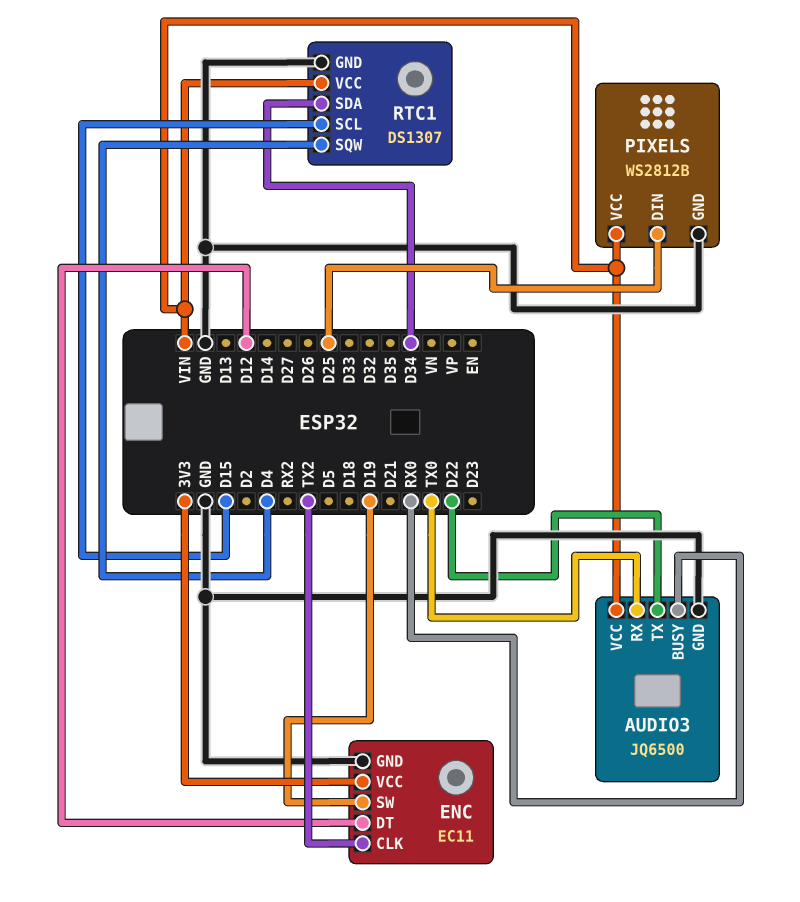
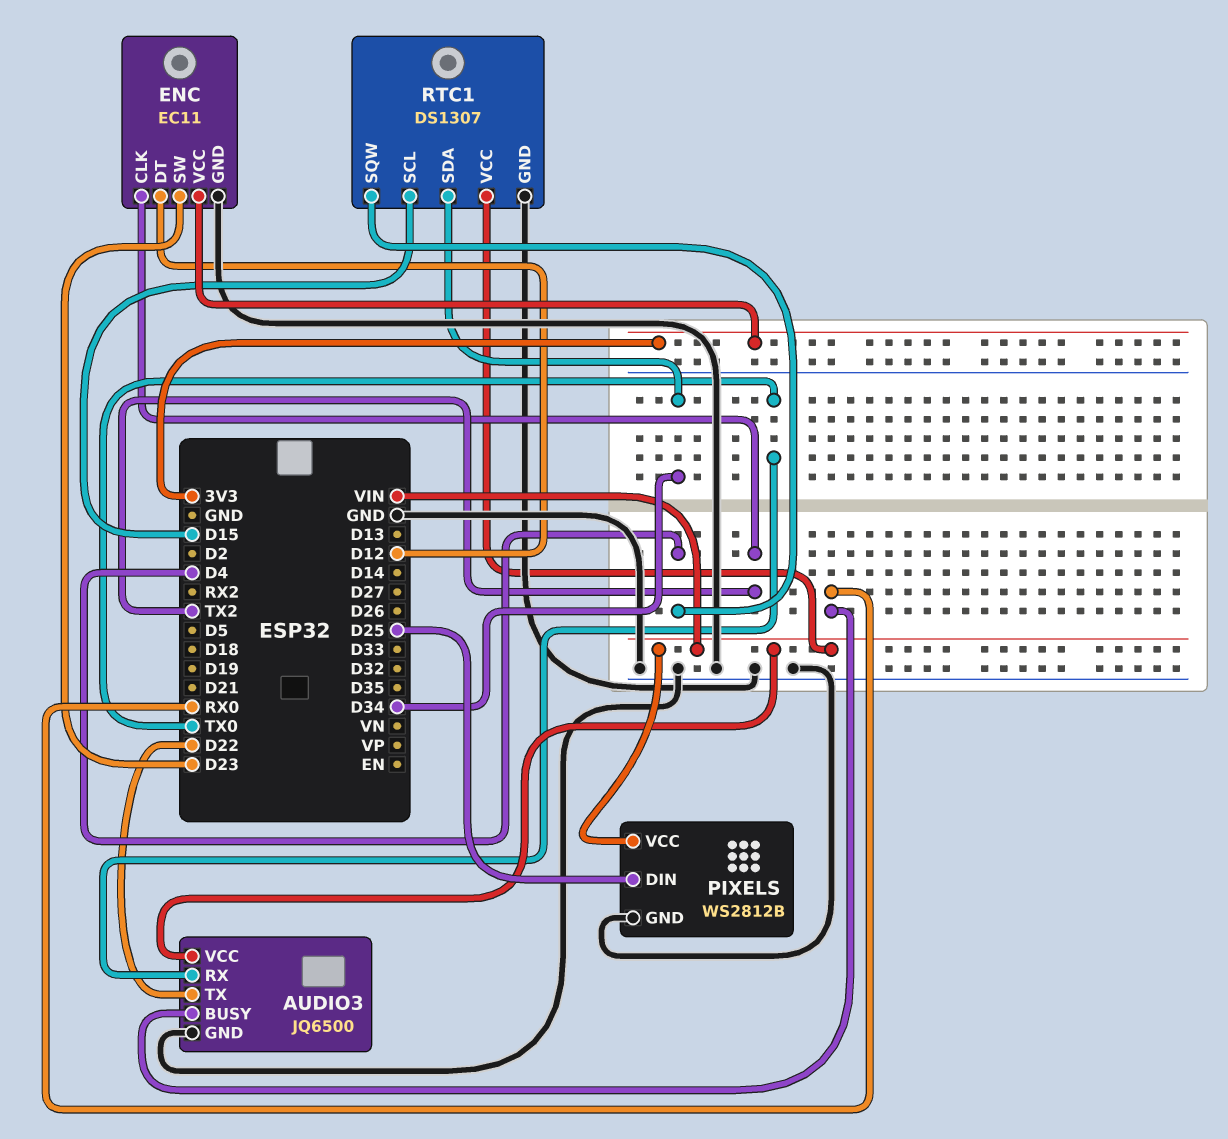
ENC pin SW: D19 -> D23

